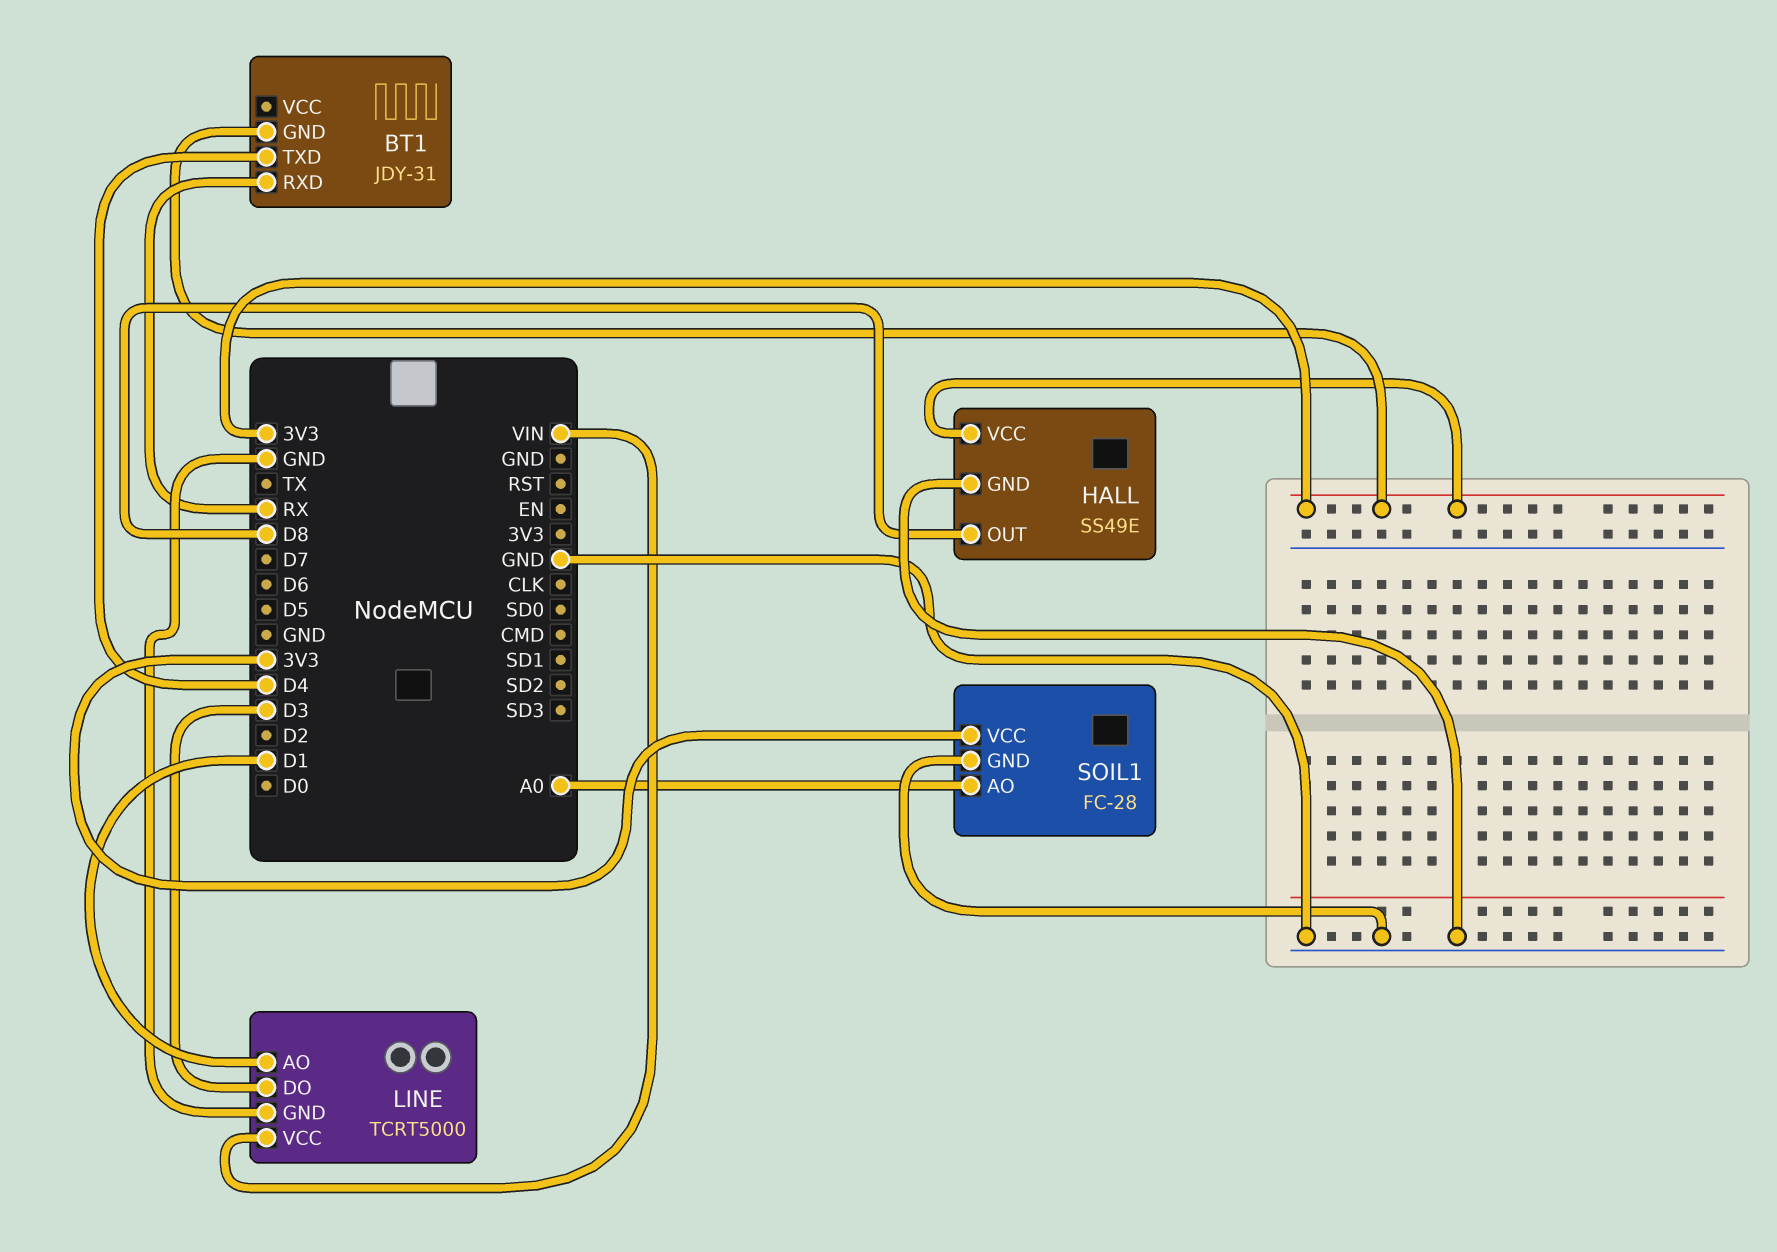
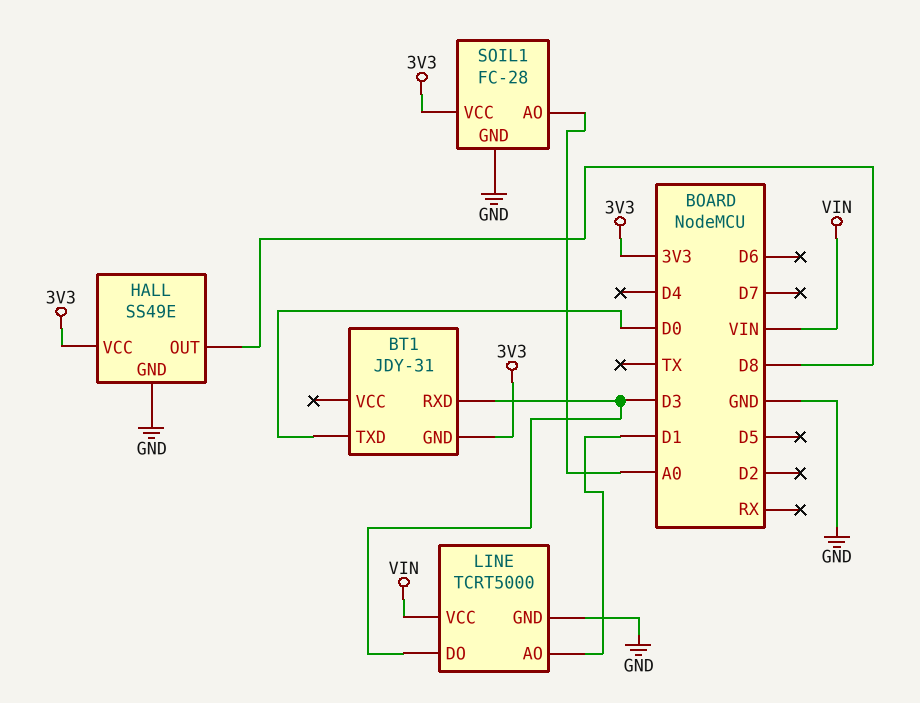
BT1 pin RXD: RX -> D3
BT1 pin TXD: D4 -> D0

